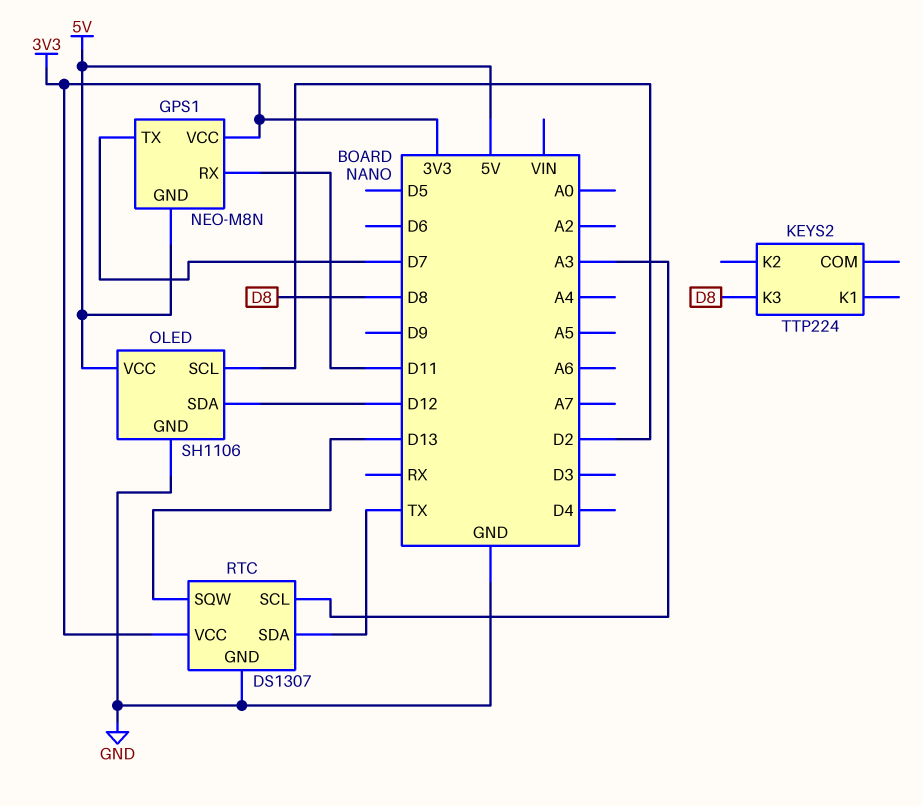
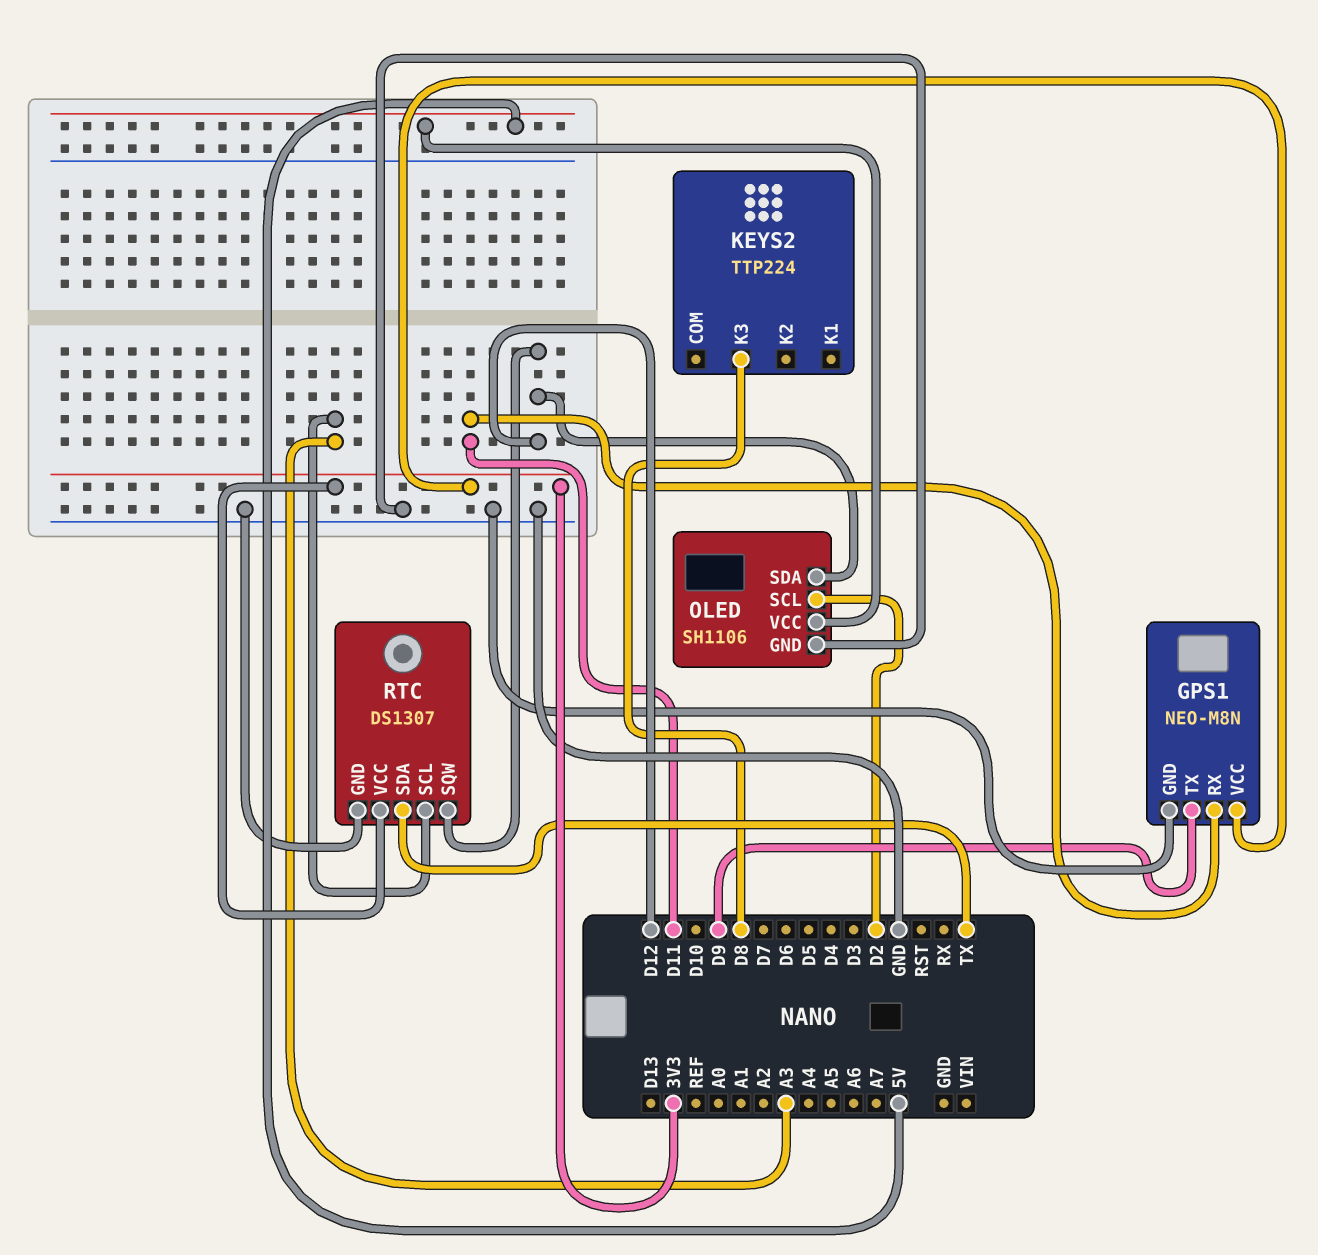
GPS1 pin GND: 5V -> GND
GPS1 pin TX: D7 -> D9
RTC pin SQW: D13 -> D12

